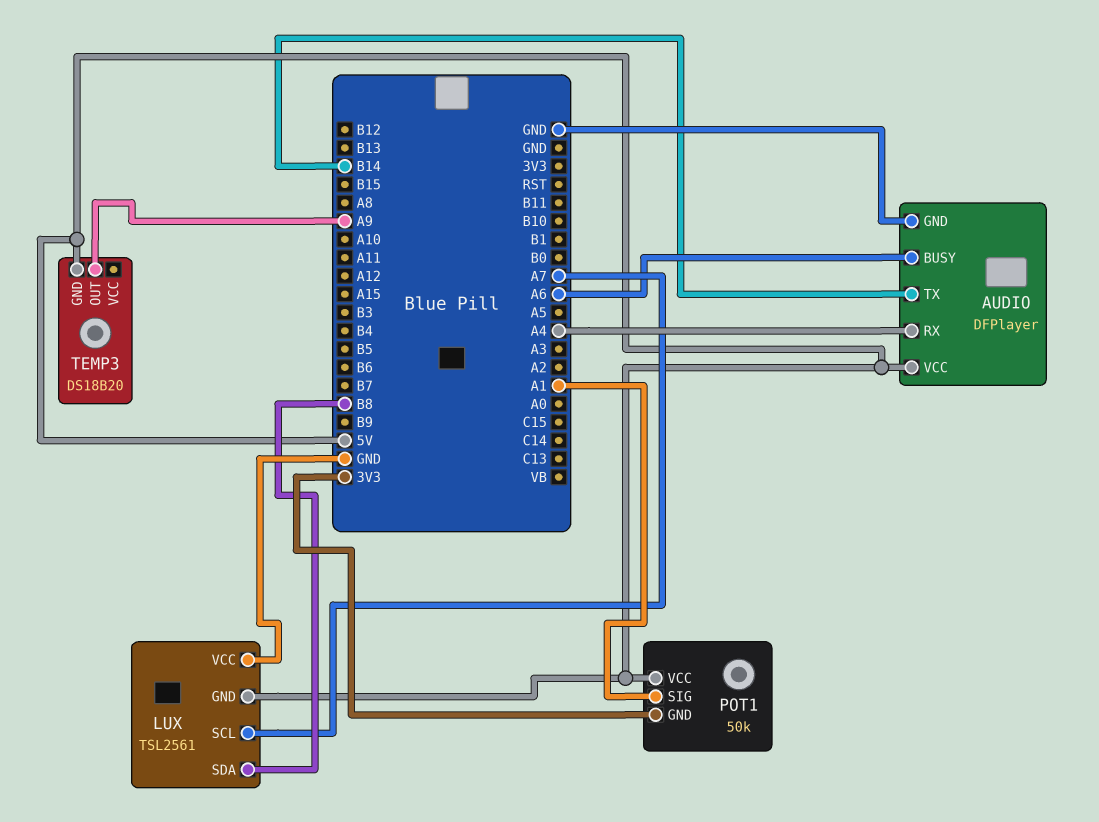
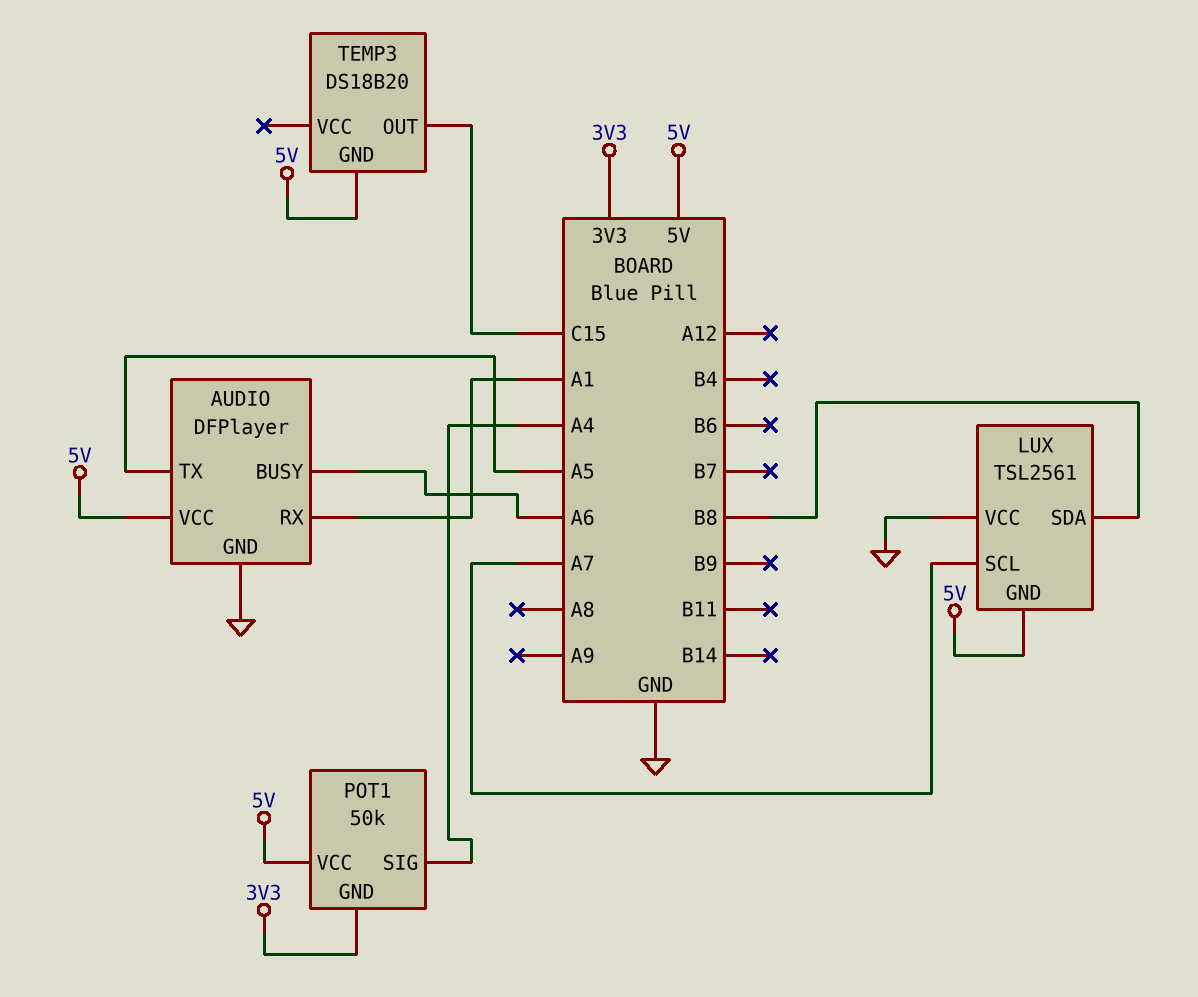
AUDIO pin RX: A4 -> A1
AUDIO pin TX: B14 -> A5
POT1 pin SIG: A1 -> A4
TEMP3 pin OUT: A9 -> C15

